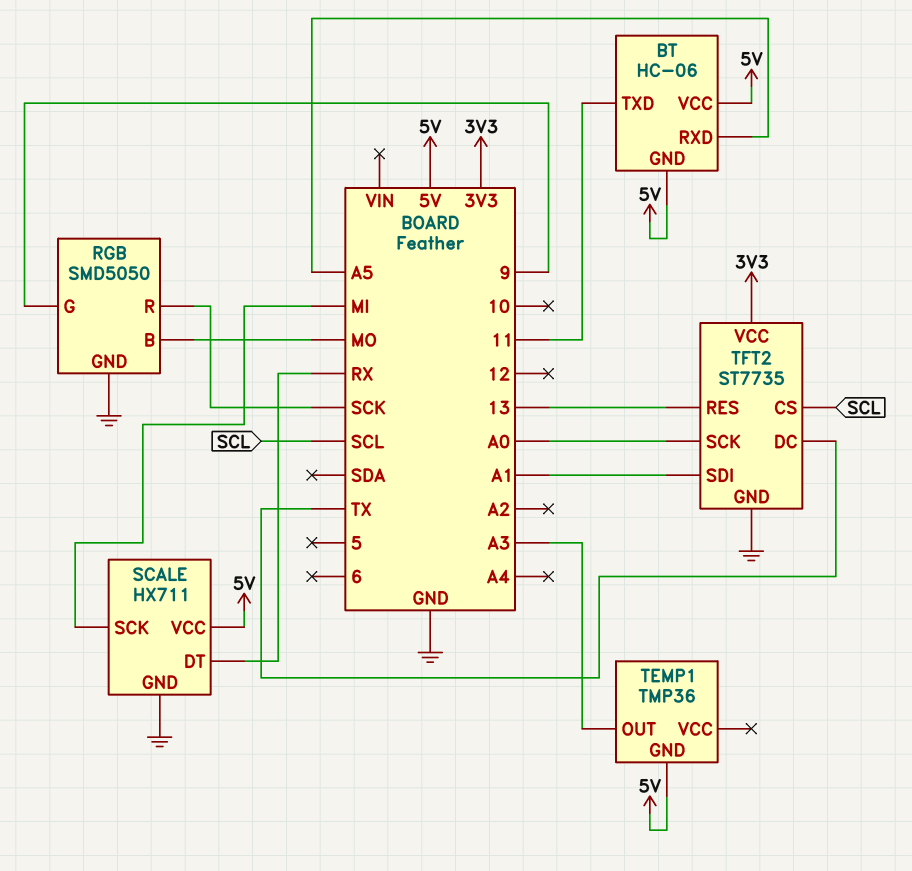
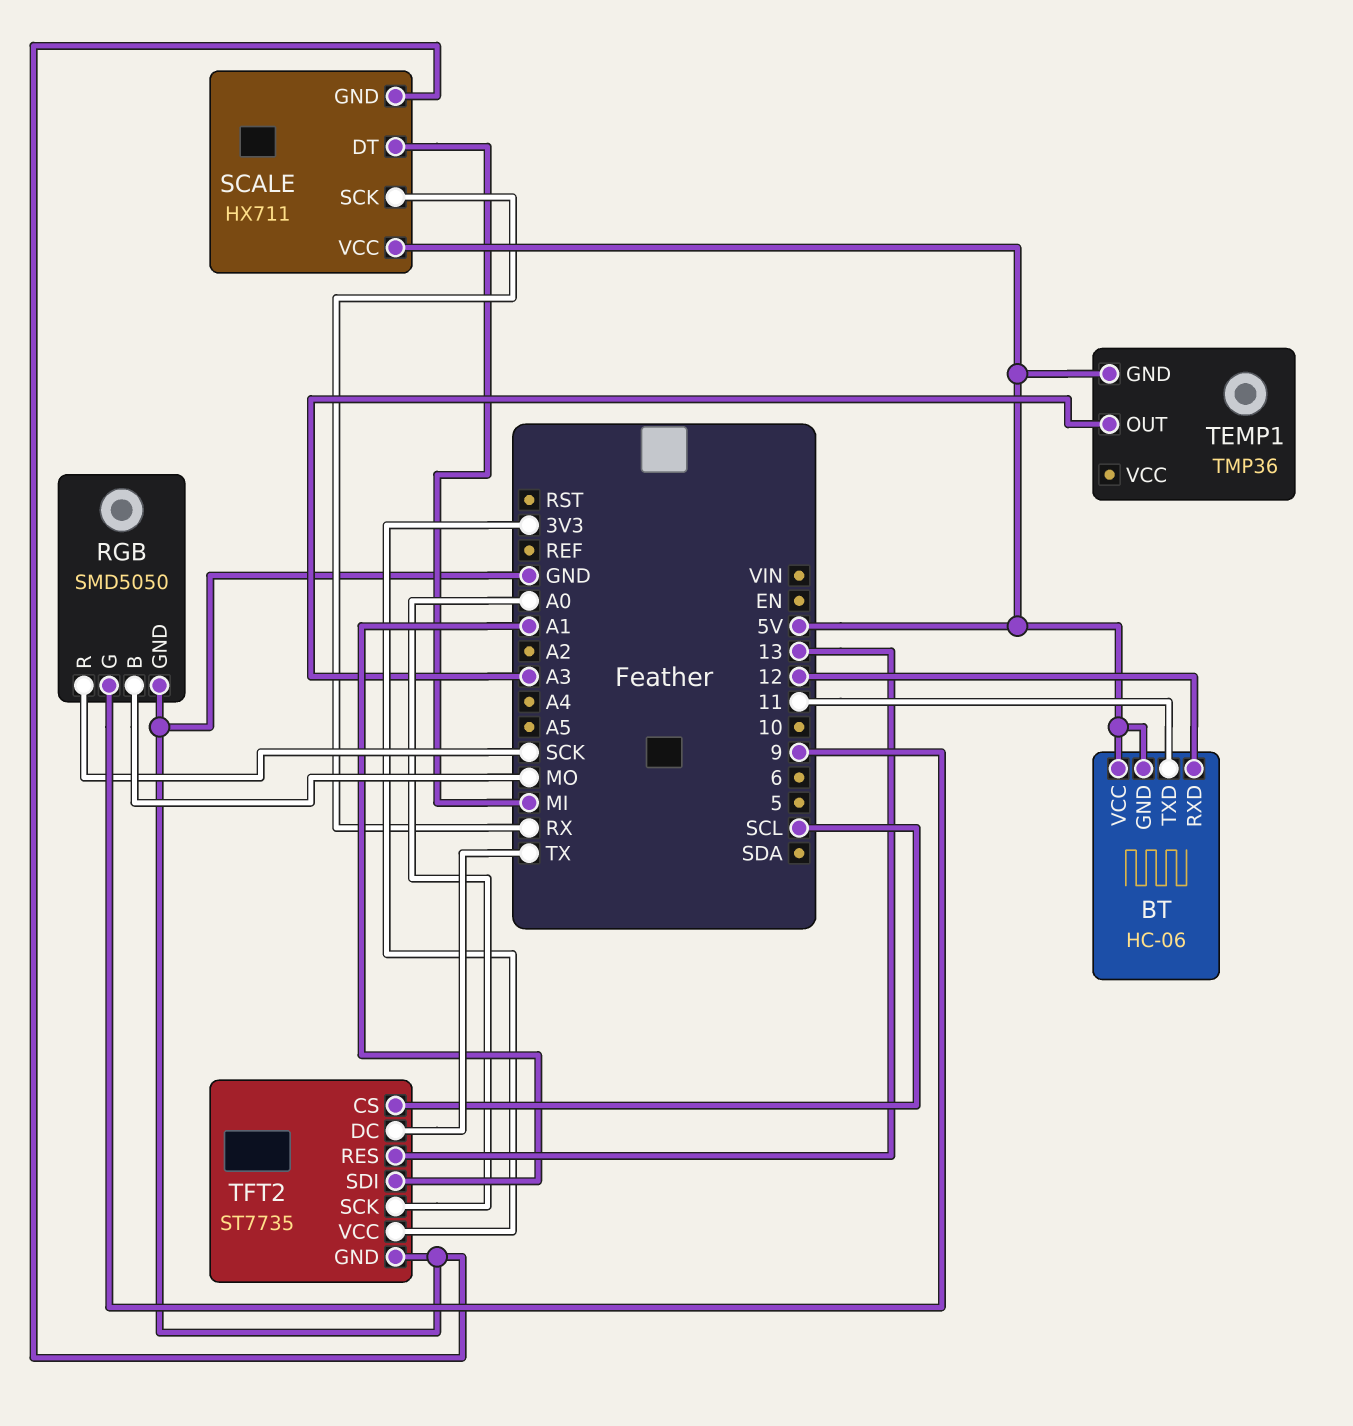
BT pin RXD: A5 -> 12
SCALE pin DT: RX -> MI
SCALE pin SCK: MI -> RX

